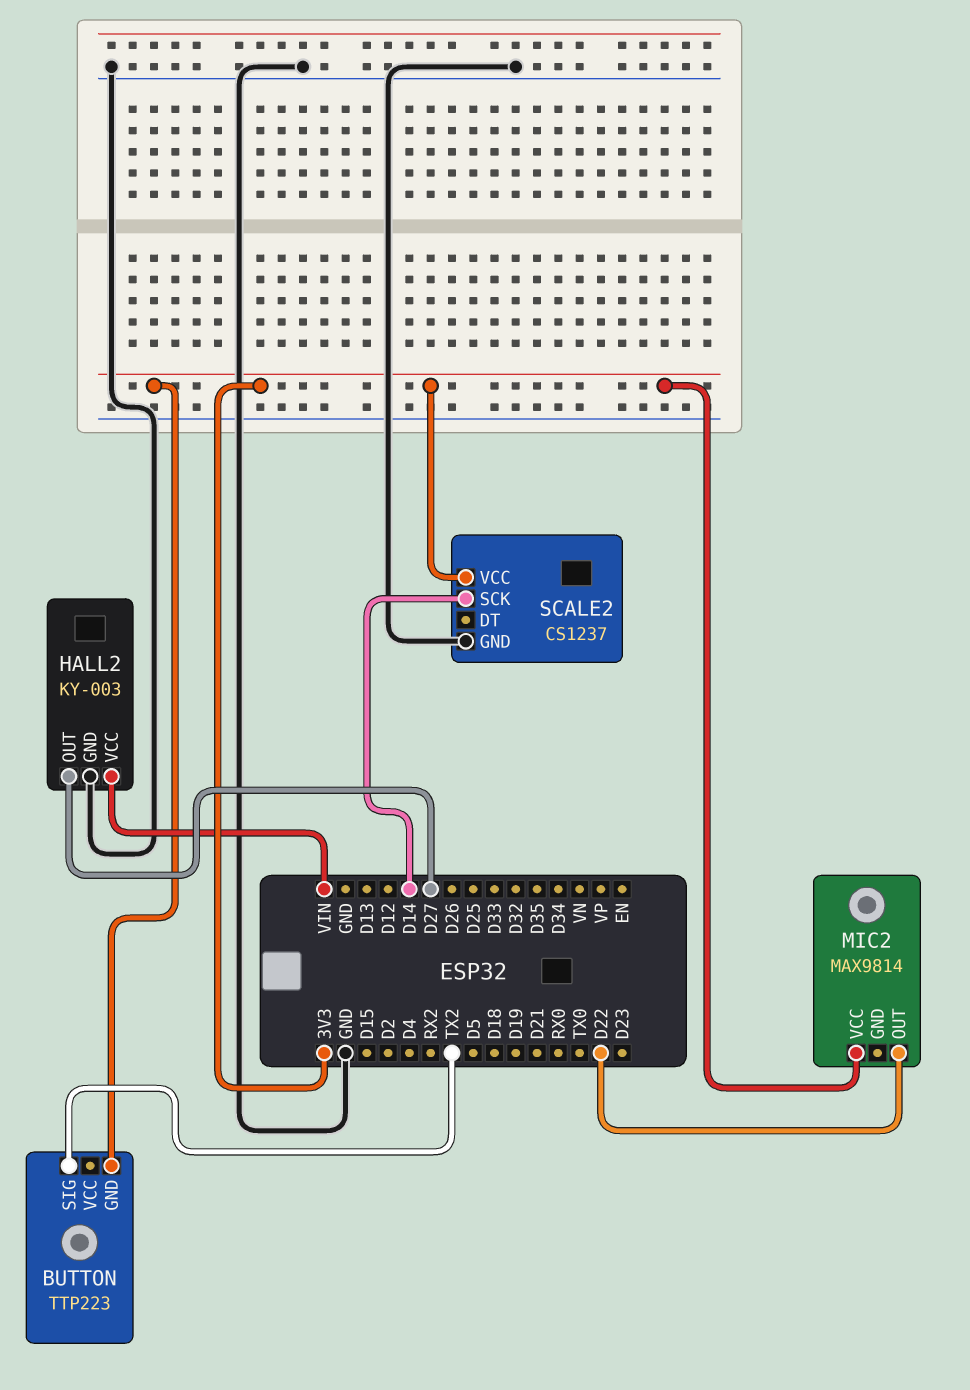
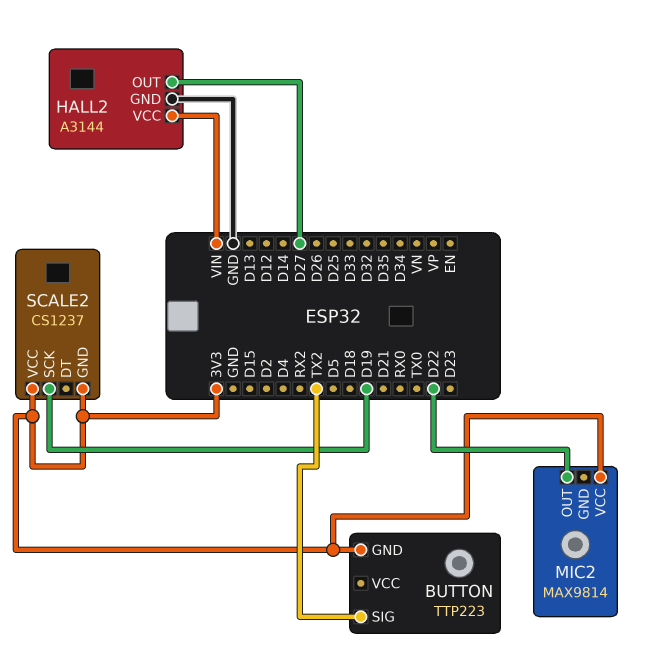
HALL2: KY-003 -> A3144
SCALE2 pin GND: GND -> 3V3
SCALE2 pin SCK: D14 -> D19

